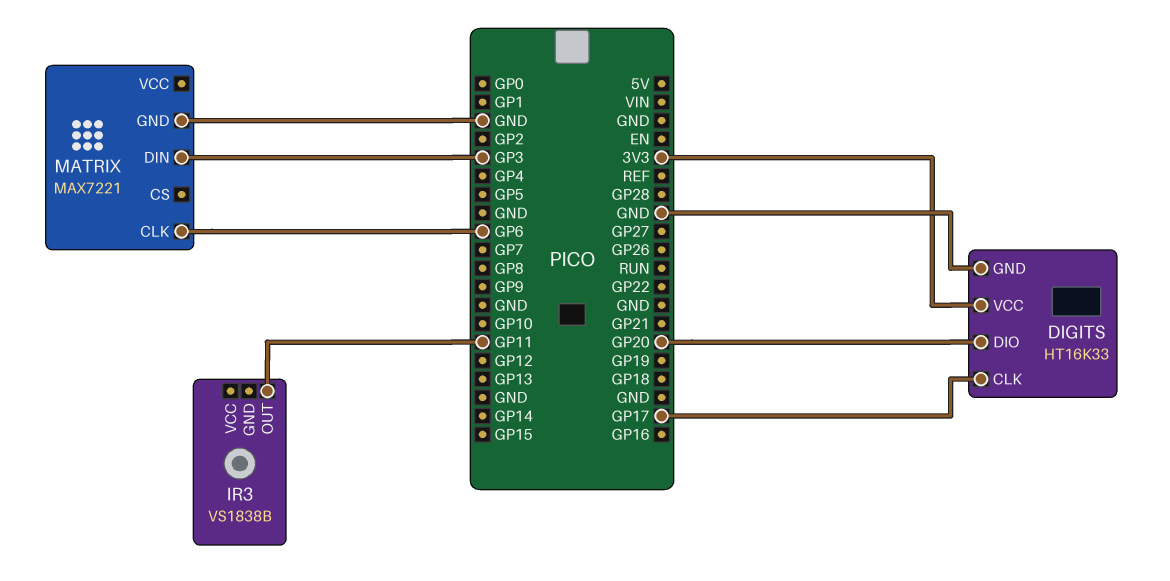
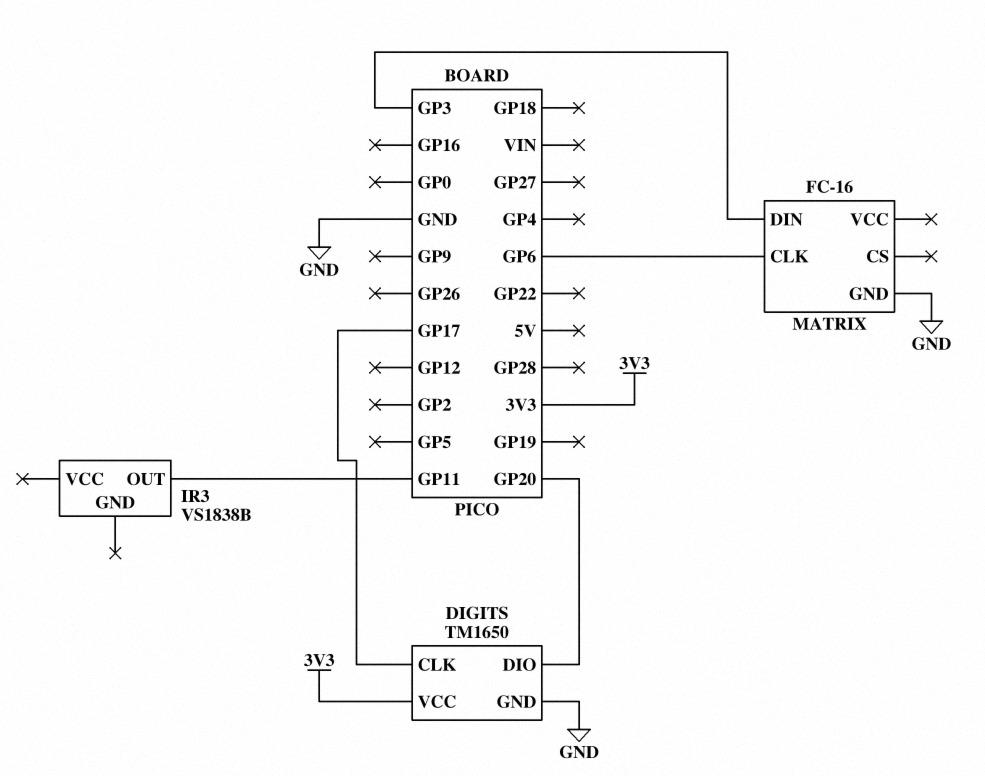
DIGITS: HT16K33 -> TM1650
MATRIX: MAX7221 -> FC-16

